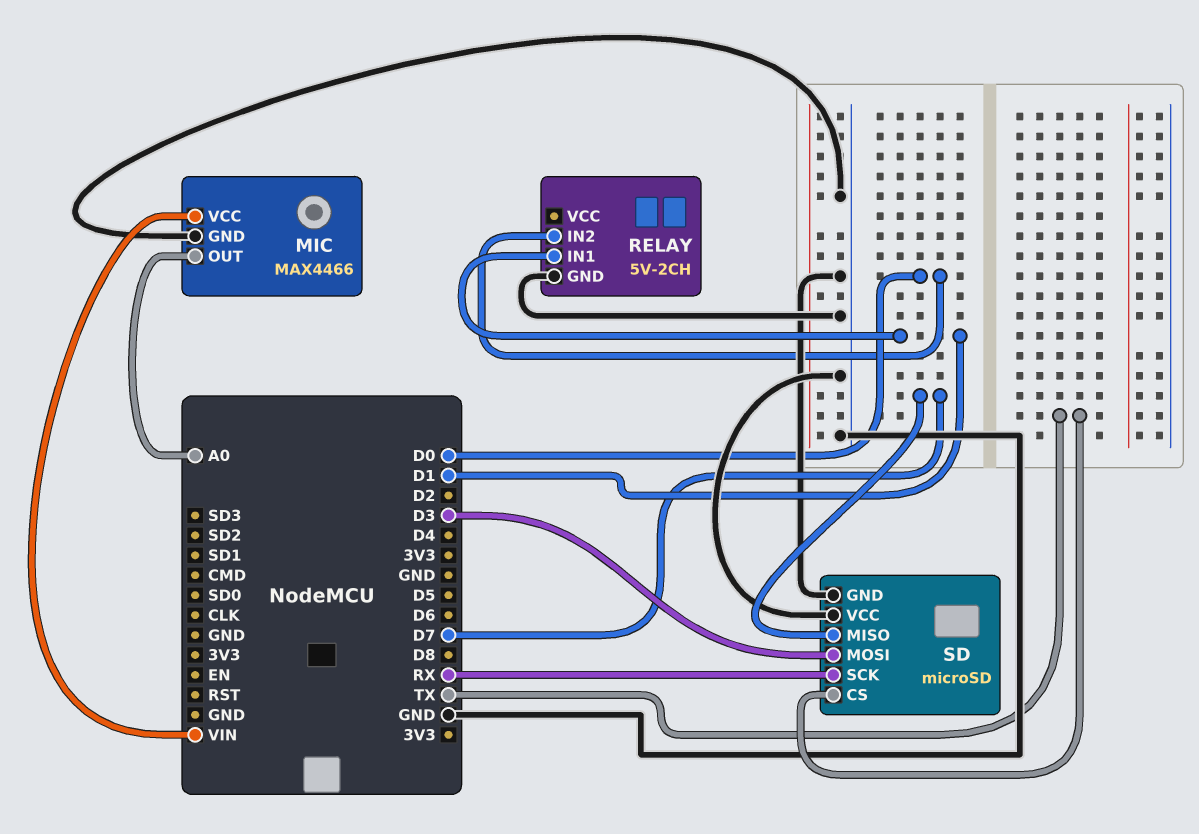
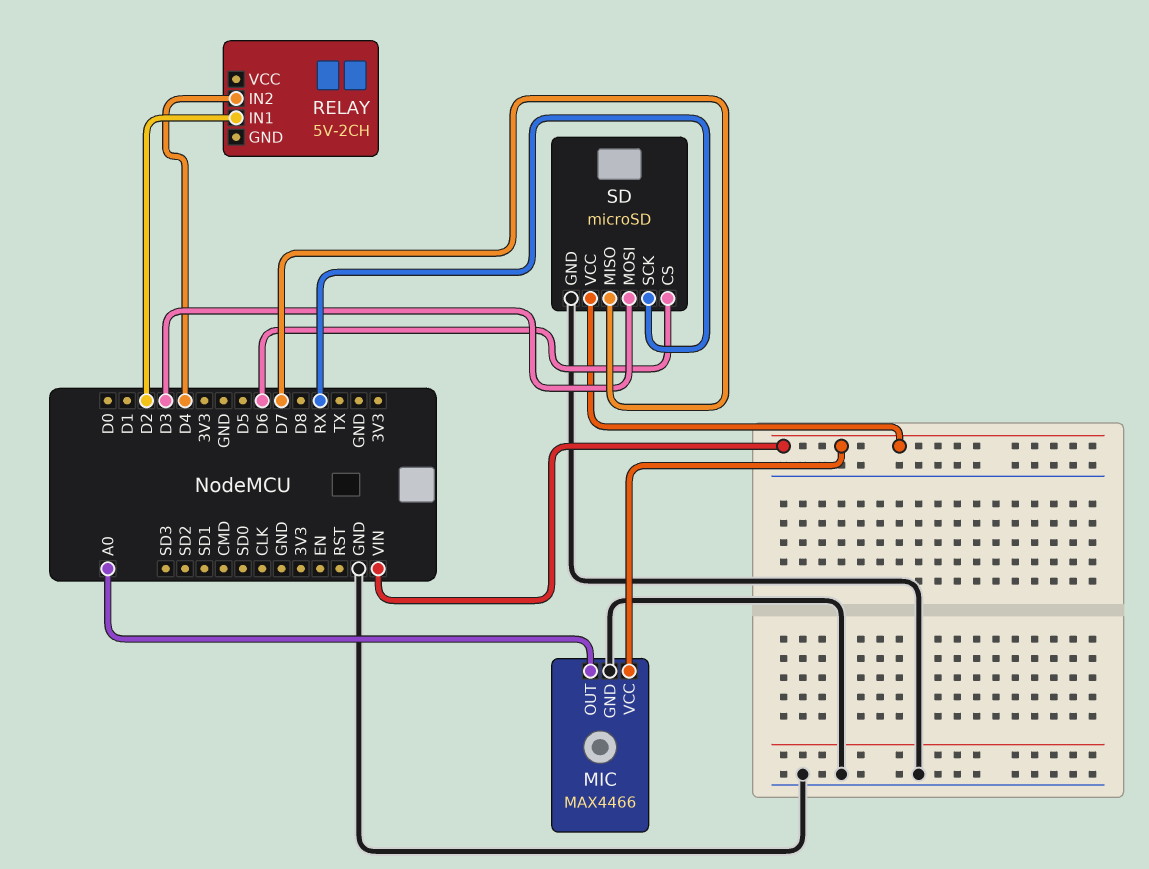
RELAY pin GND: GND -> none
RELAY pin IN1: D1 -> D2
RELAY pin IN2: D0 -> D4
SD pin CS: TX -> D6
SD pin VCC: GND -> VIN

